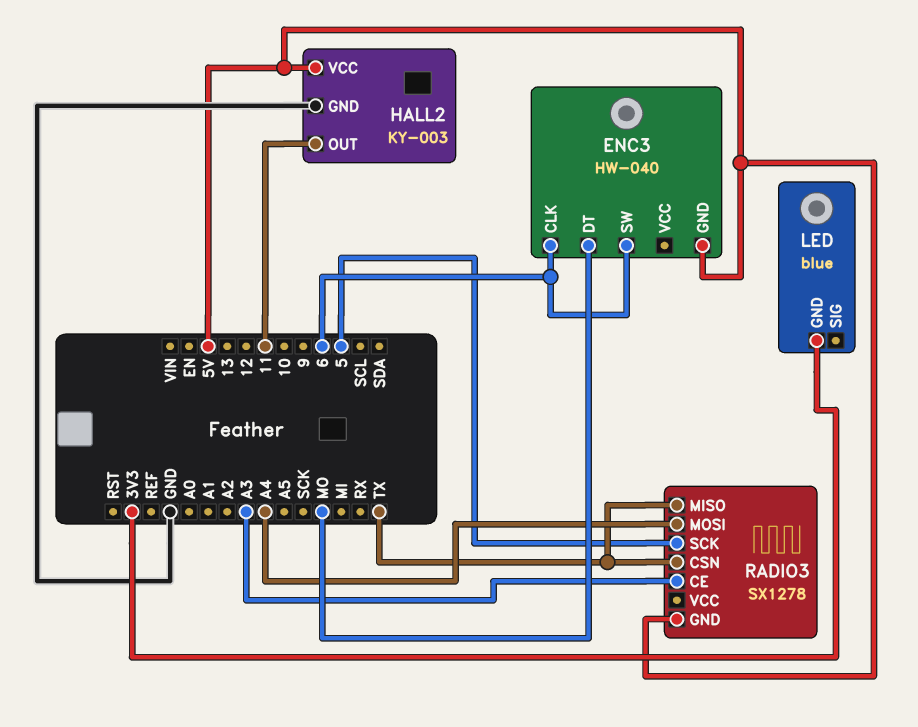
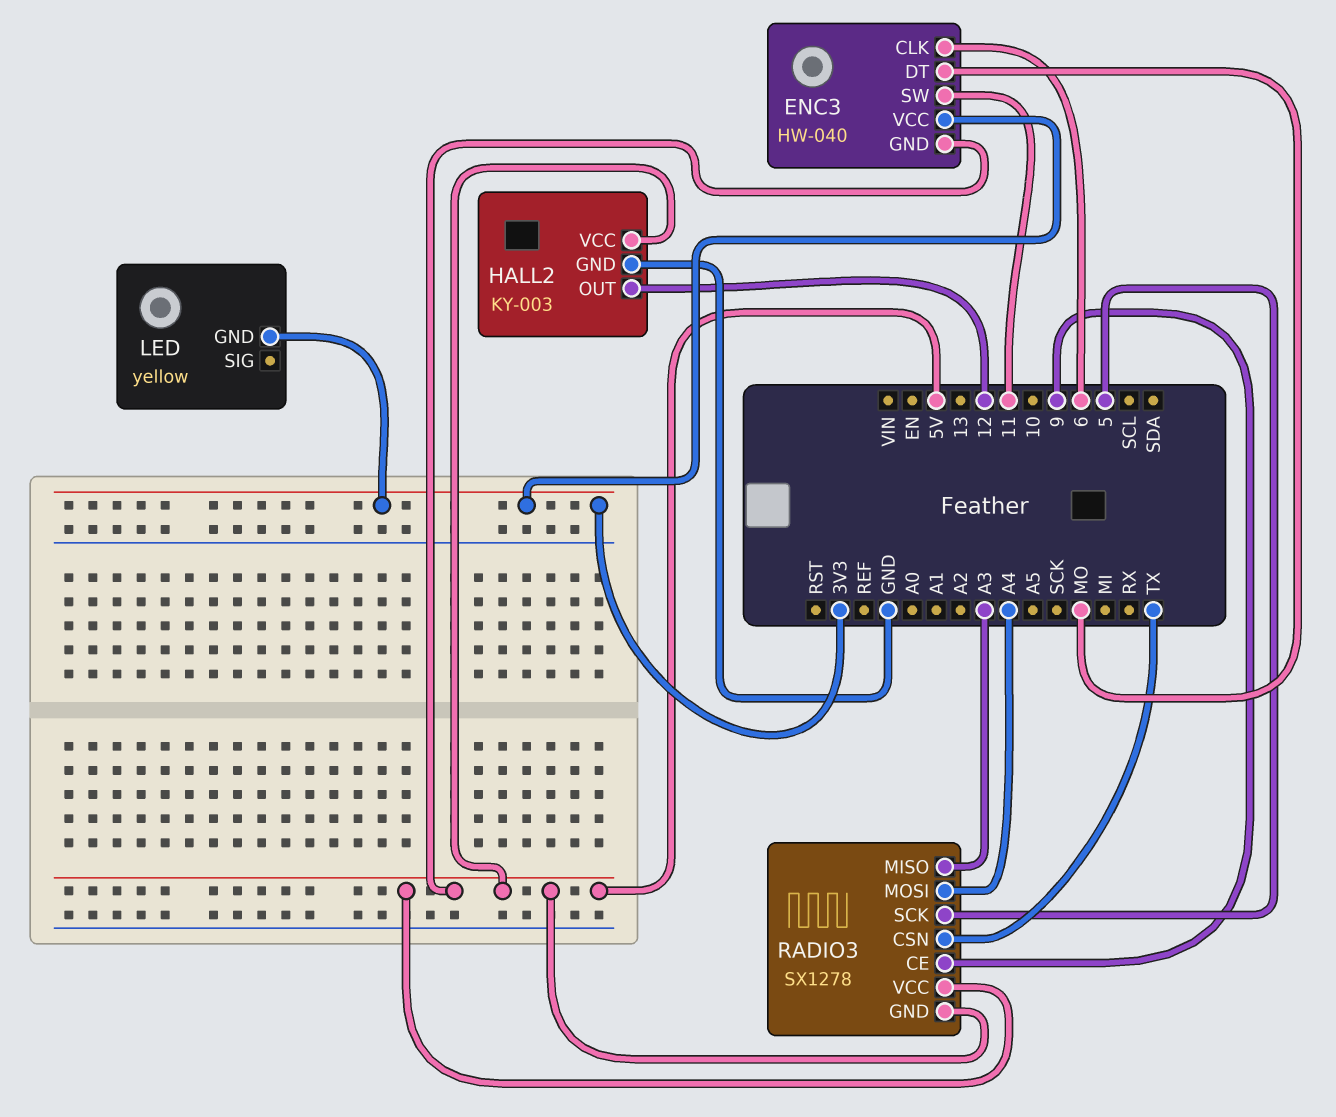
ENC3 pin SW: 6 -> 11
ENC3 pin VCC: none -> 3V3
HALL2 pin OUT: 11 -> 12
LED: blue -> yellow
RADIO3 pin CE: A3 -> 9
RADIO3 pin MISO: TX -> A3
RADIO3 pin VCC: none -> 5V

